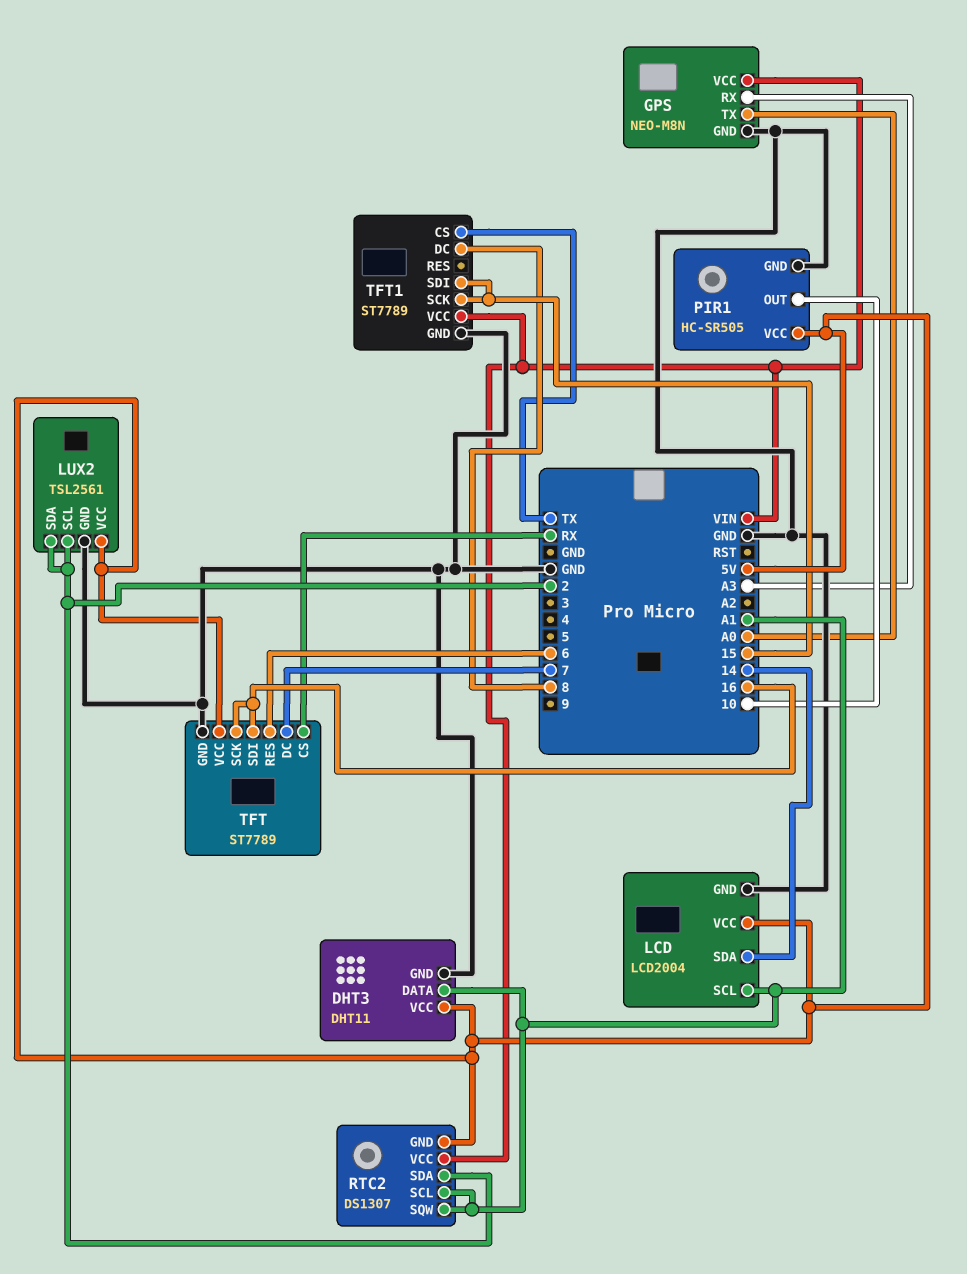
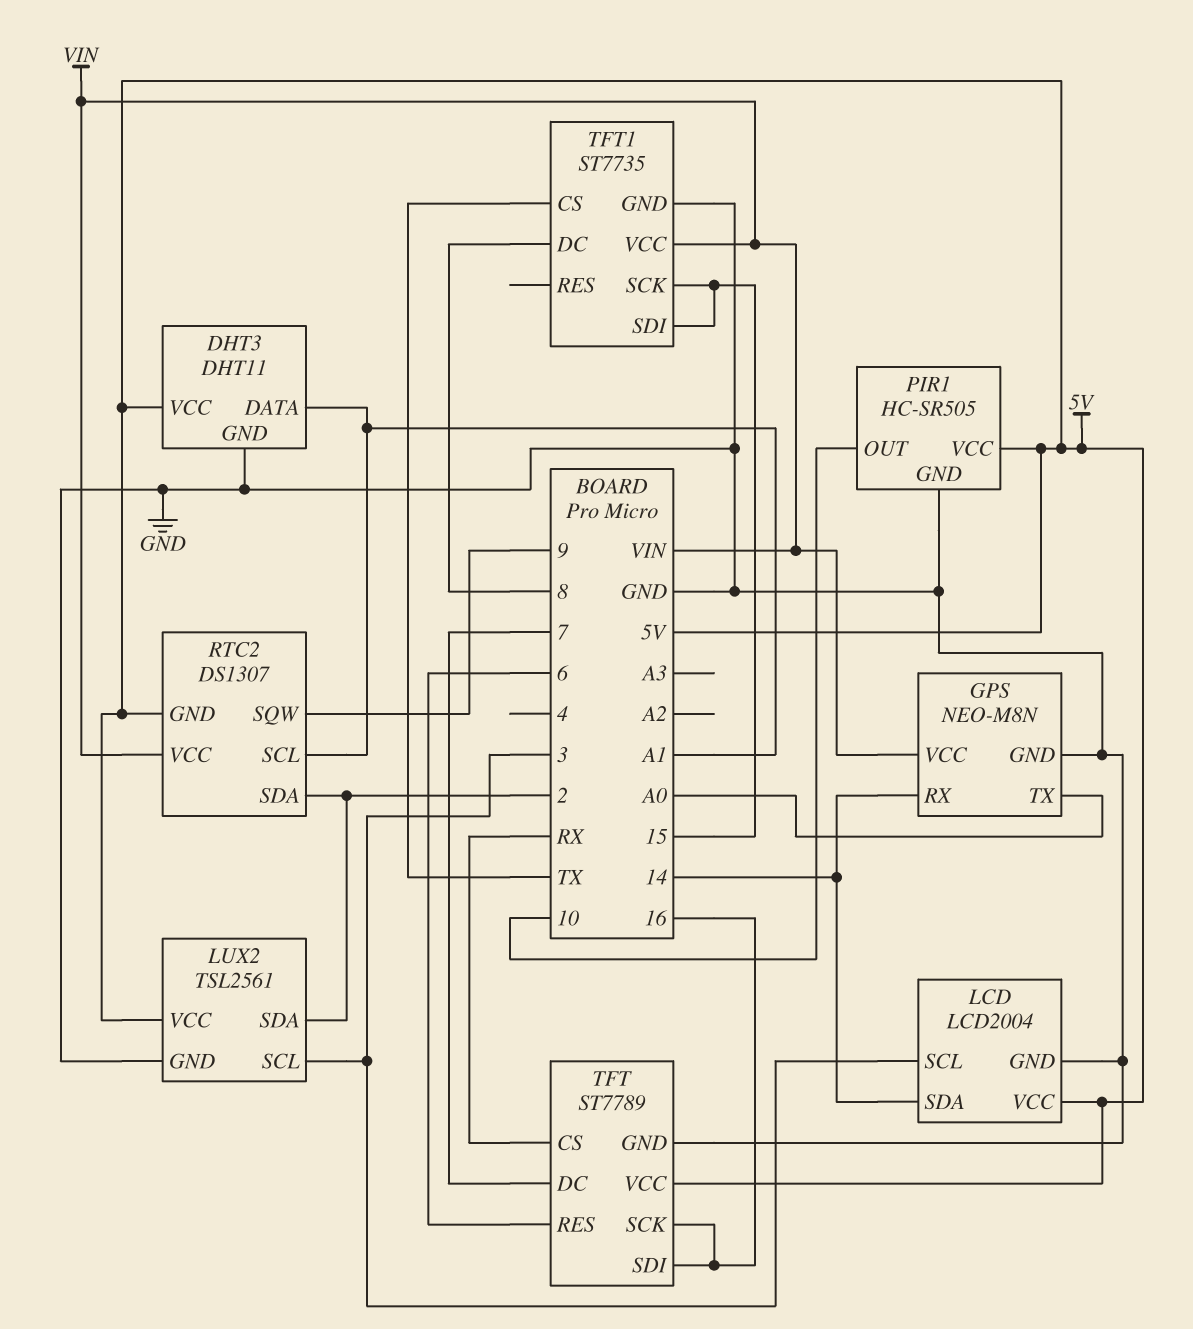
GPS pin RX: A3 -> 14
LCD pin SCL: A1 -> 3
LUX2 pin SCL: 2 -> 3
RTC2 pin SQW: A1 -> 9
TFT1: ST7789 -> ST7735

